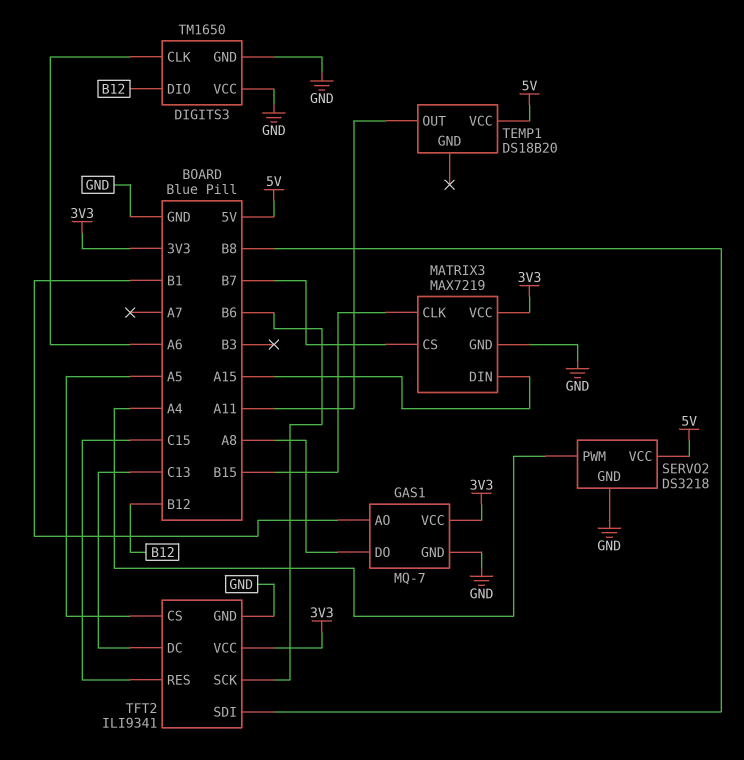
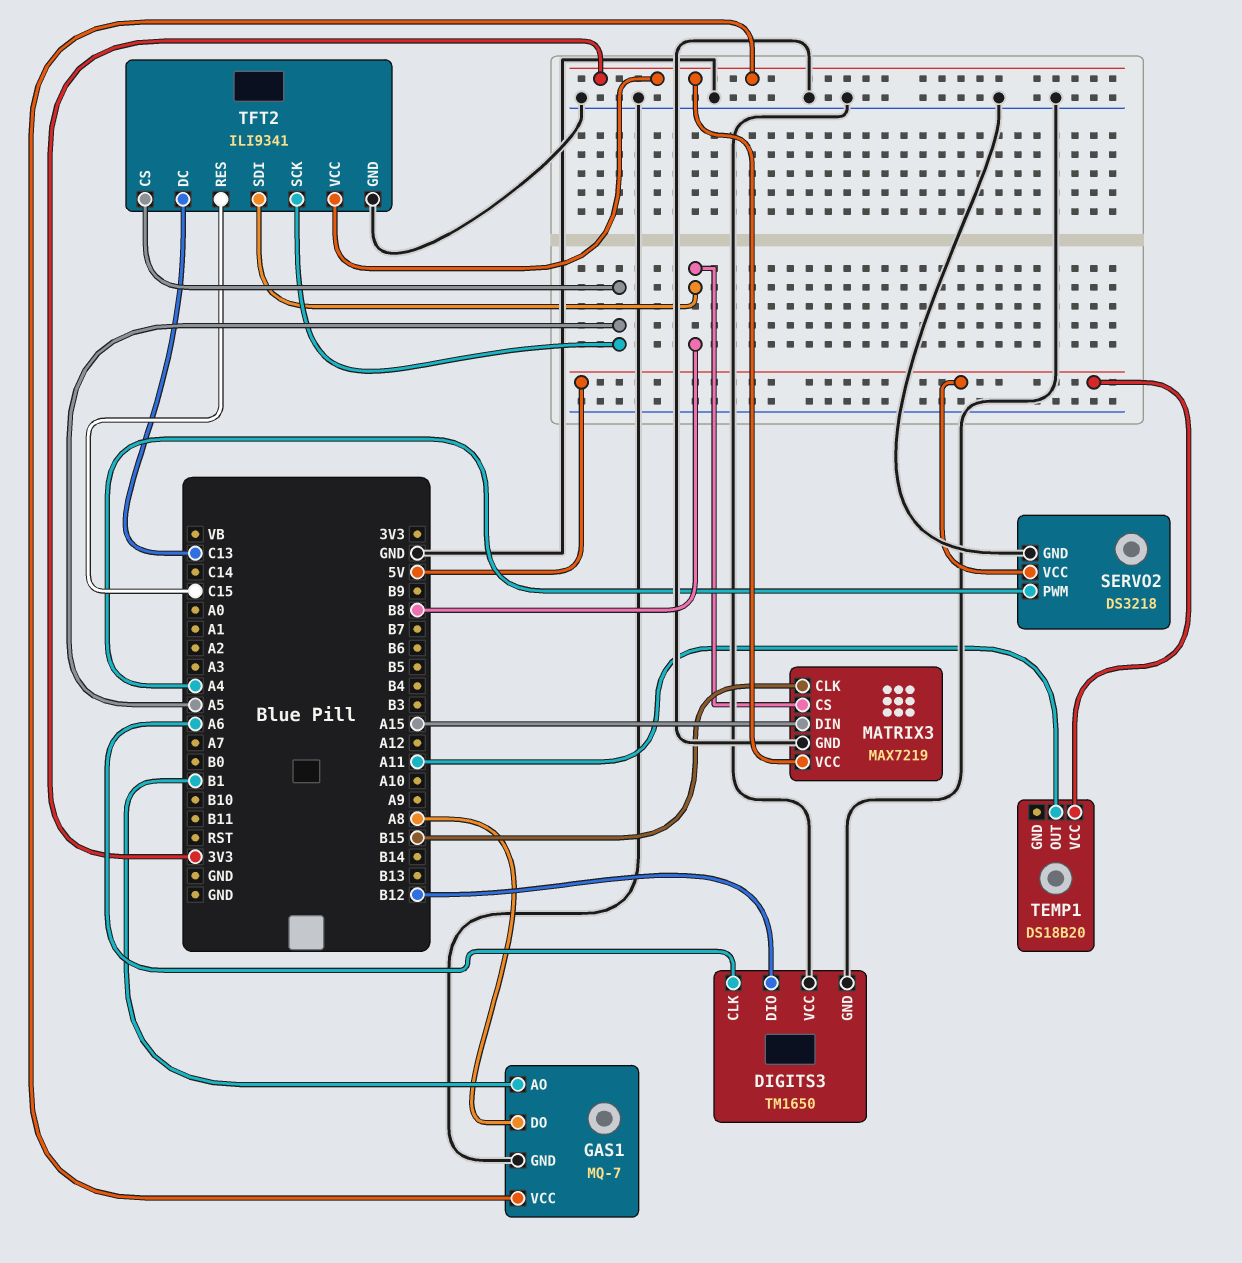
MATRIX3 pin CS: B7 -> B8
TFT2 pin SCK: B6 -> A5

